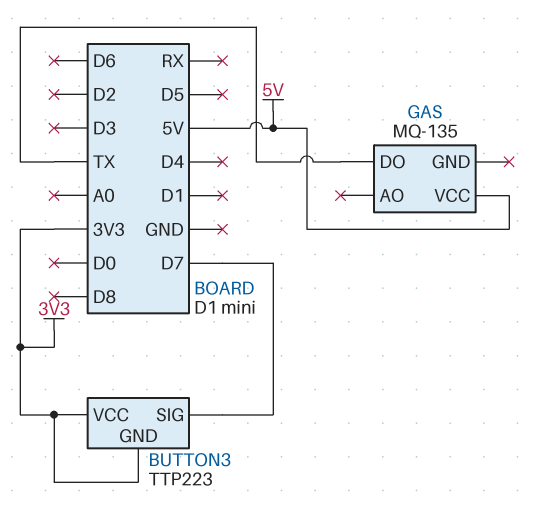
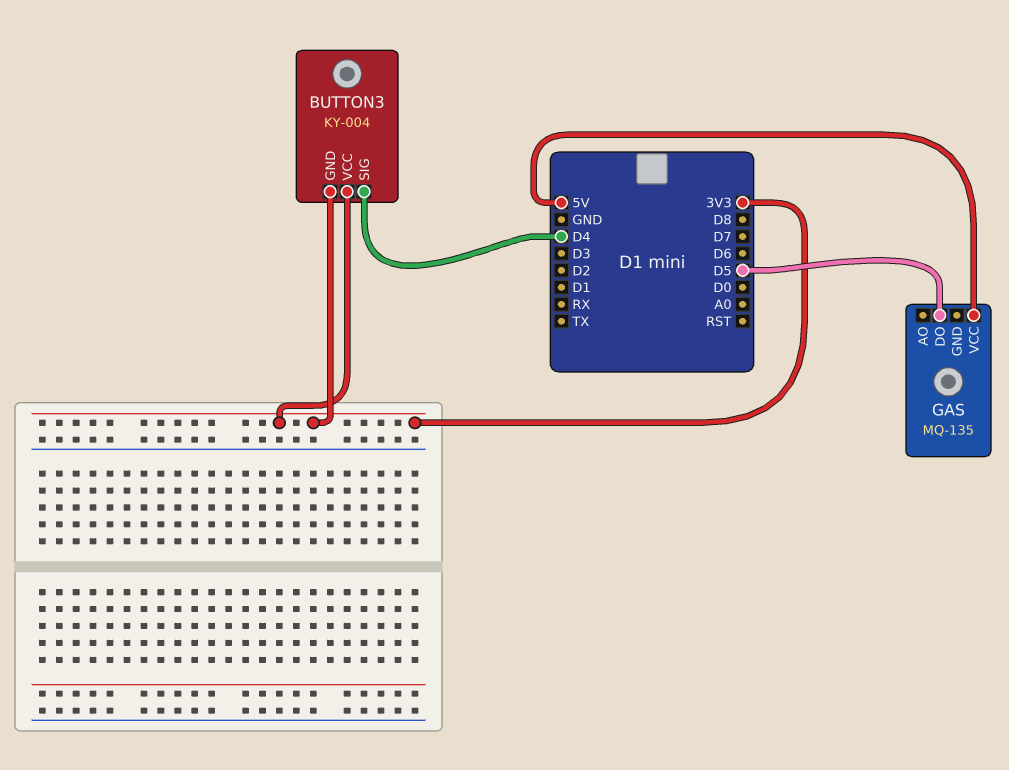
BUTTON3: TTP223 -> KY-004
BUTTON3 pin SIG: D7 -> D4
GAS pin DO: TX -> D5

